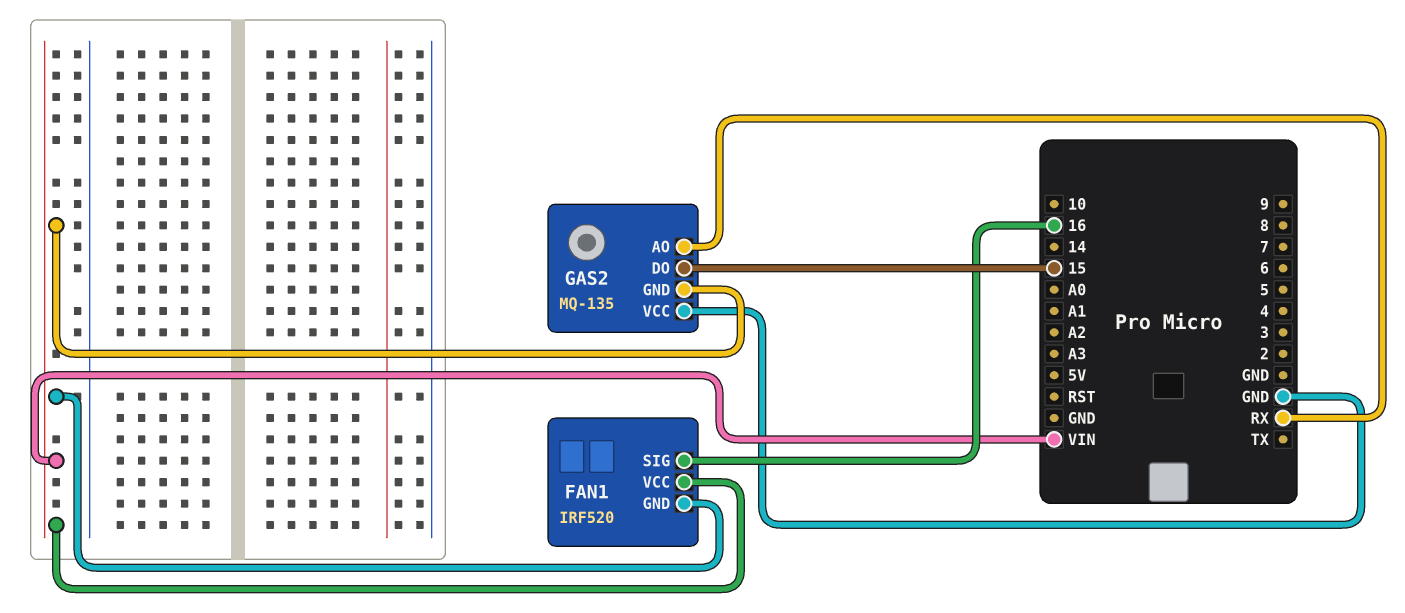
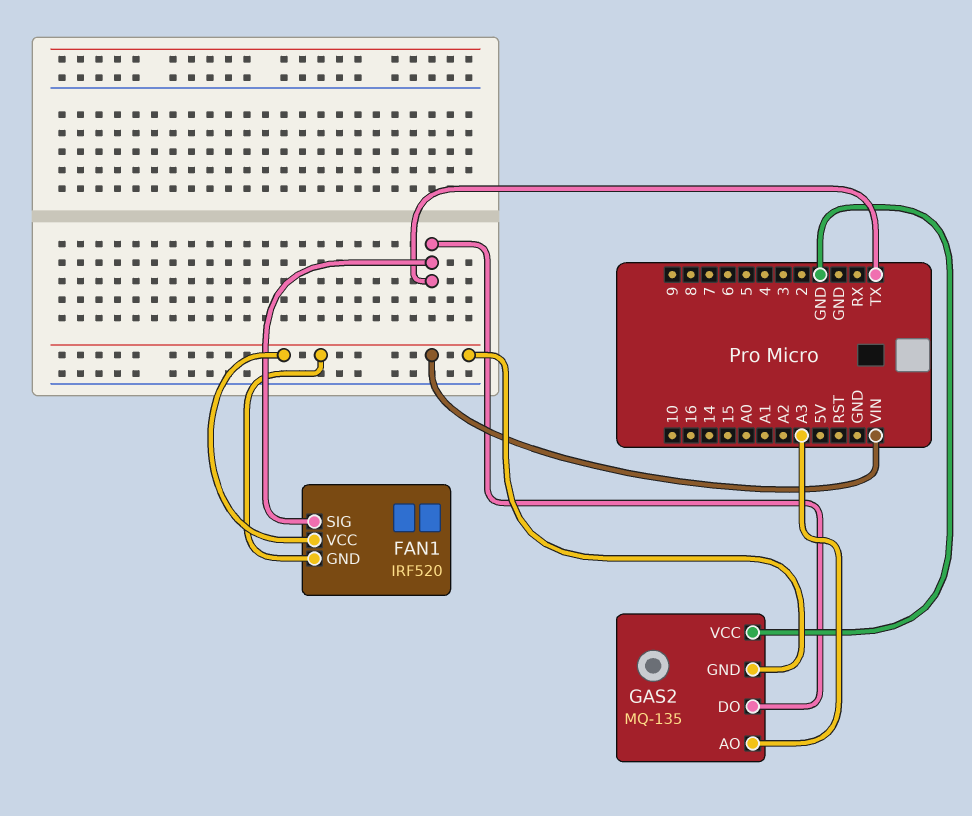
FAN1 pin SIG: 16 -> TX
GAS2 pin AO: RX -> A3
GAS2 pin DO: 15 -> TX

